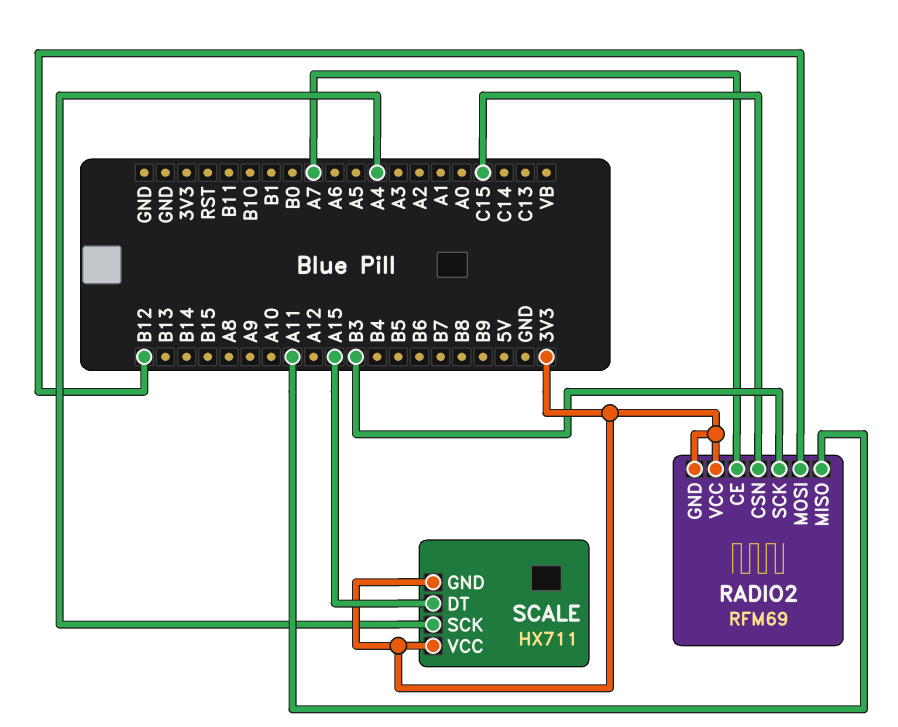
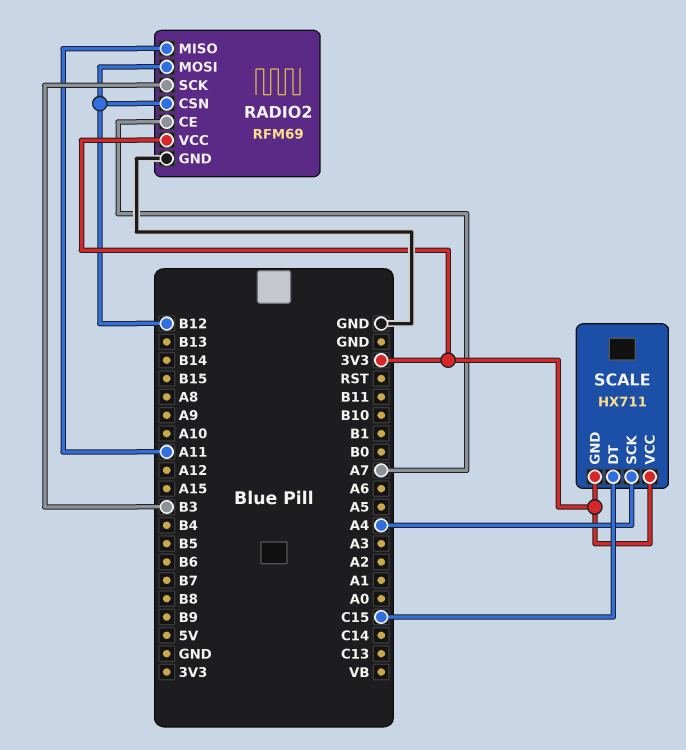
RADIO2 pin CSN: C15 -> B12
RADIO2 pin GND: 3V3 -> GND
SCALE pin DT: A15 -> C15

